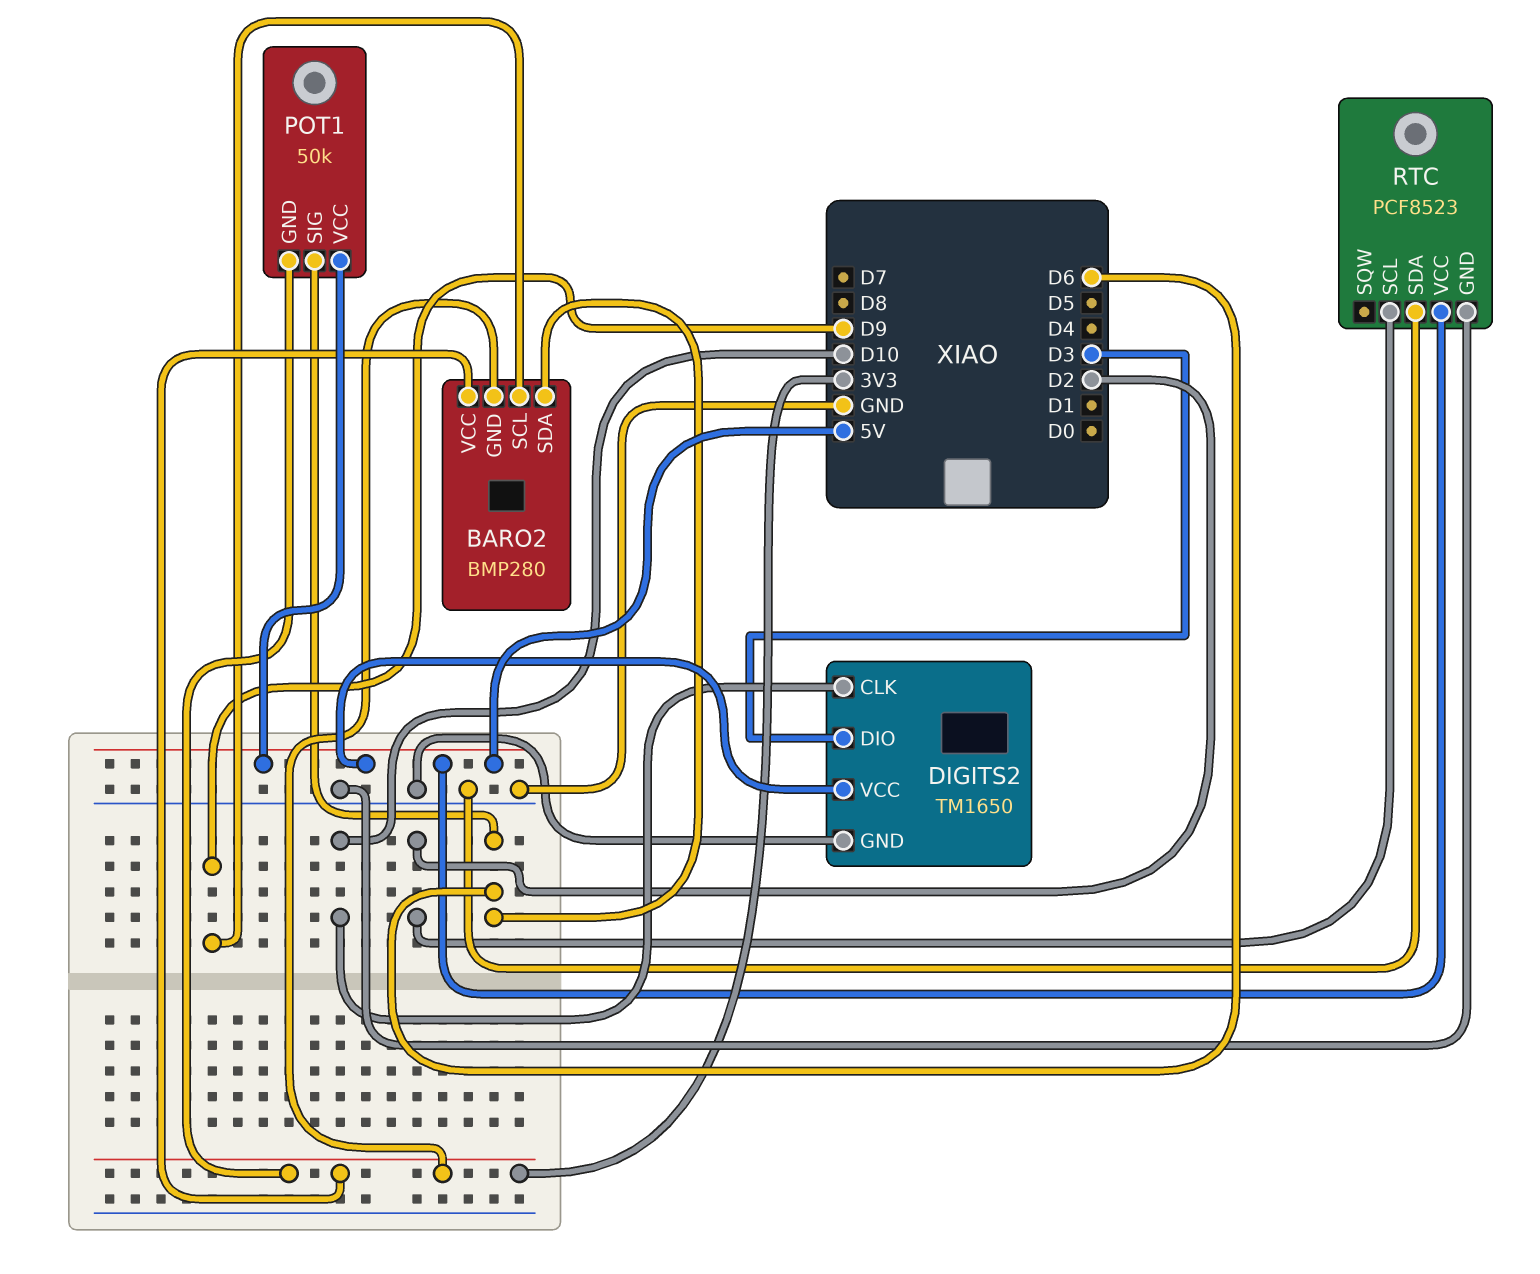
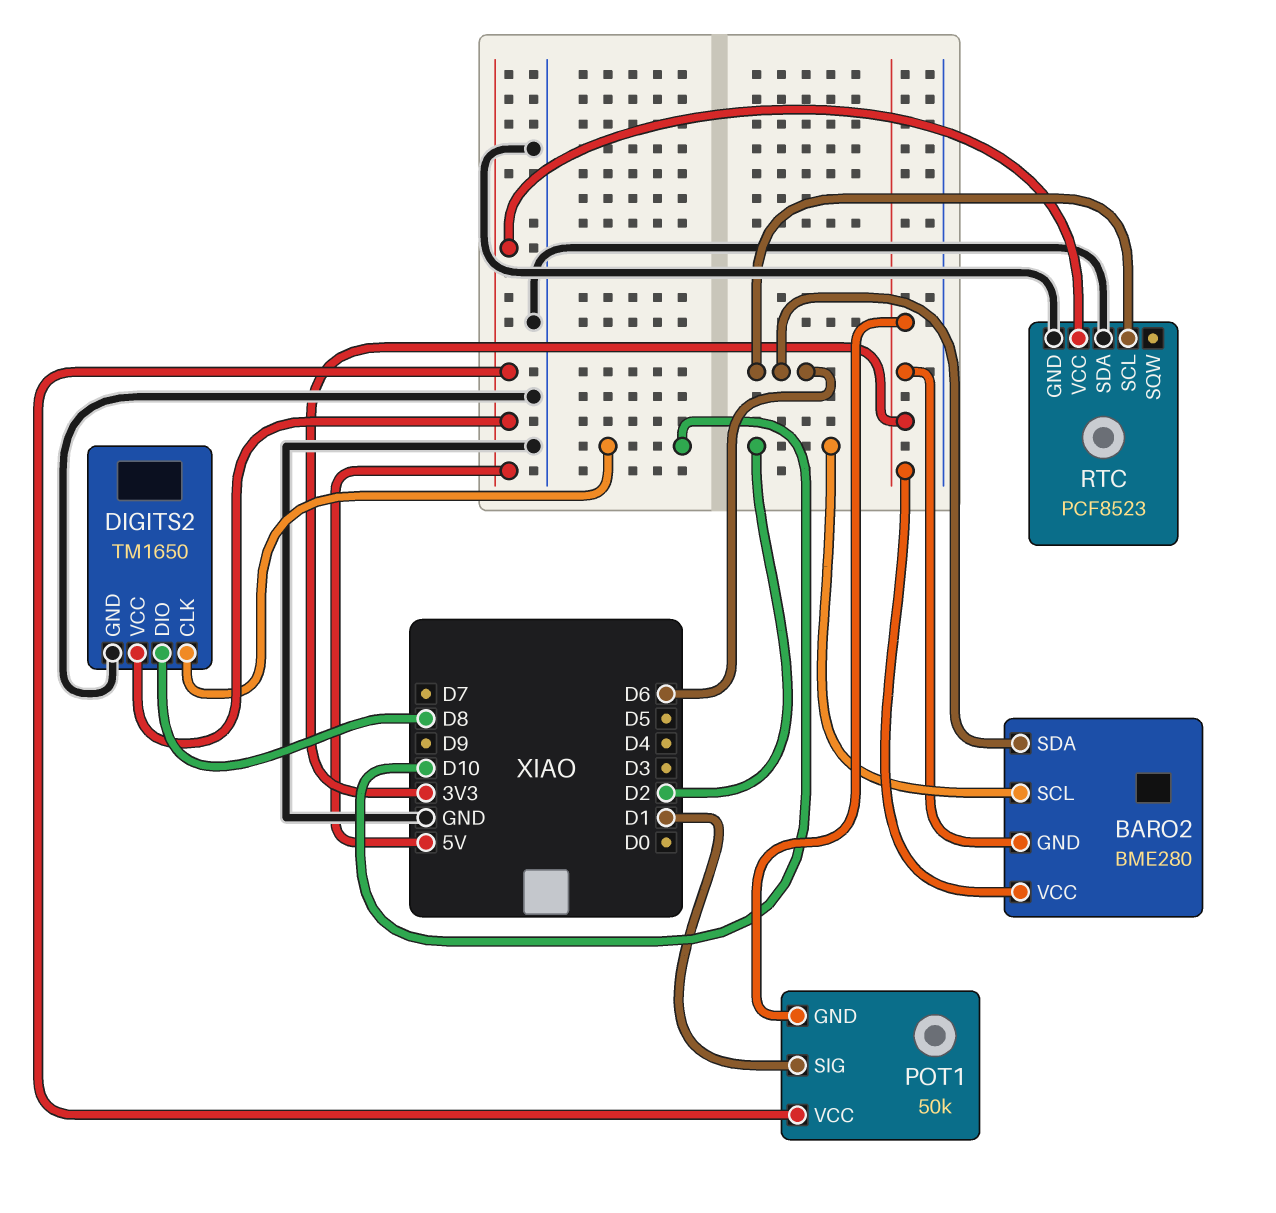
BARO2: BMP280 -> BME280
BARO2 pin SCL: D9 -> D2
DIGITS2 pin DIO: D3 -> D8
POT1 pin SIG: D6 -> D1
RTC pin SCL: D2 -> D6

